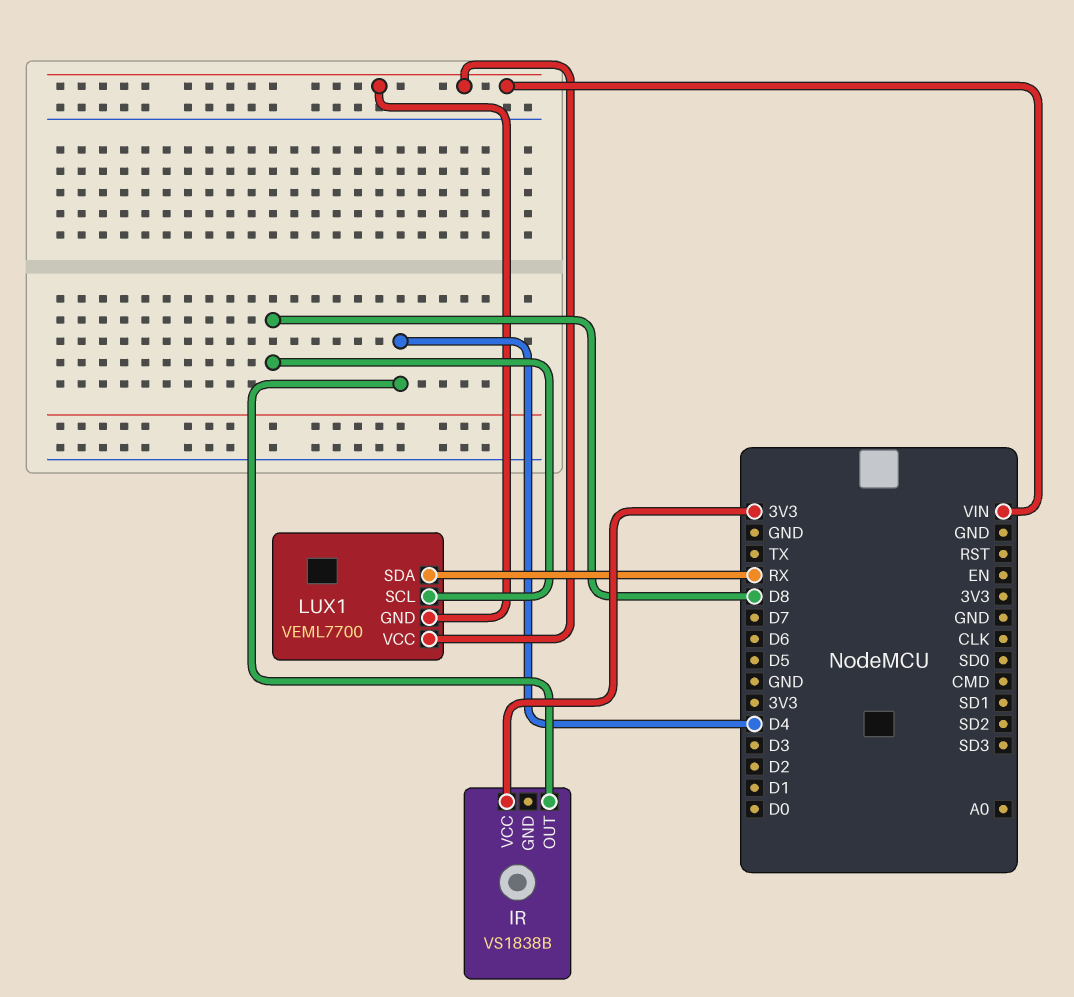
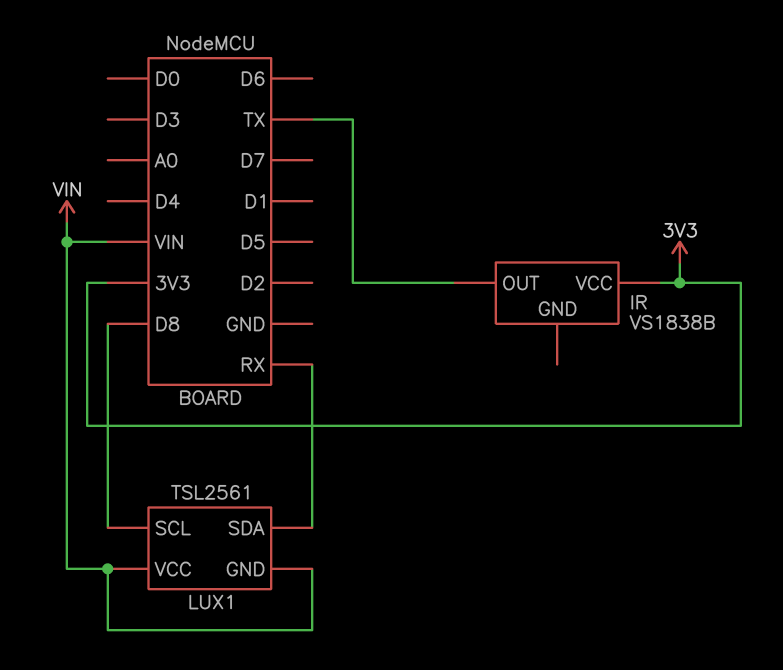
IR pin OUT: D4 -> TX
LUX1: VEML7700 -> TSL2561

